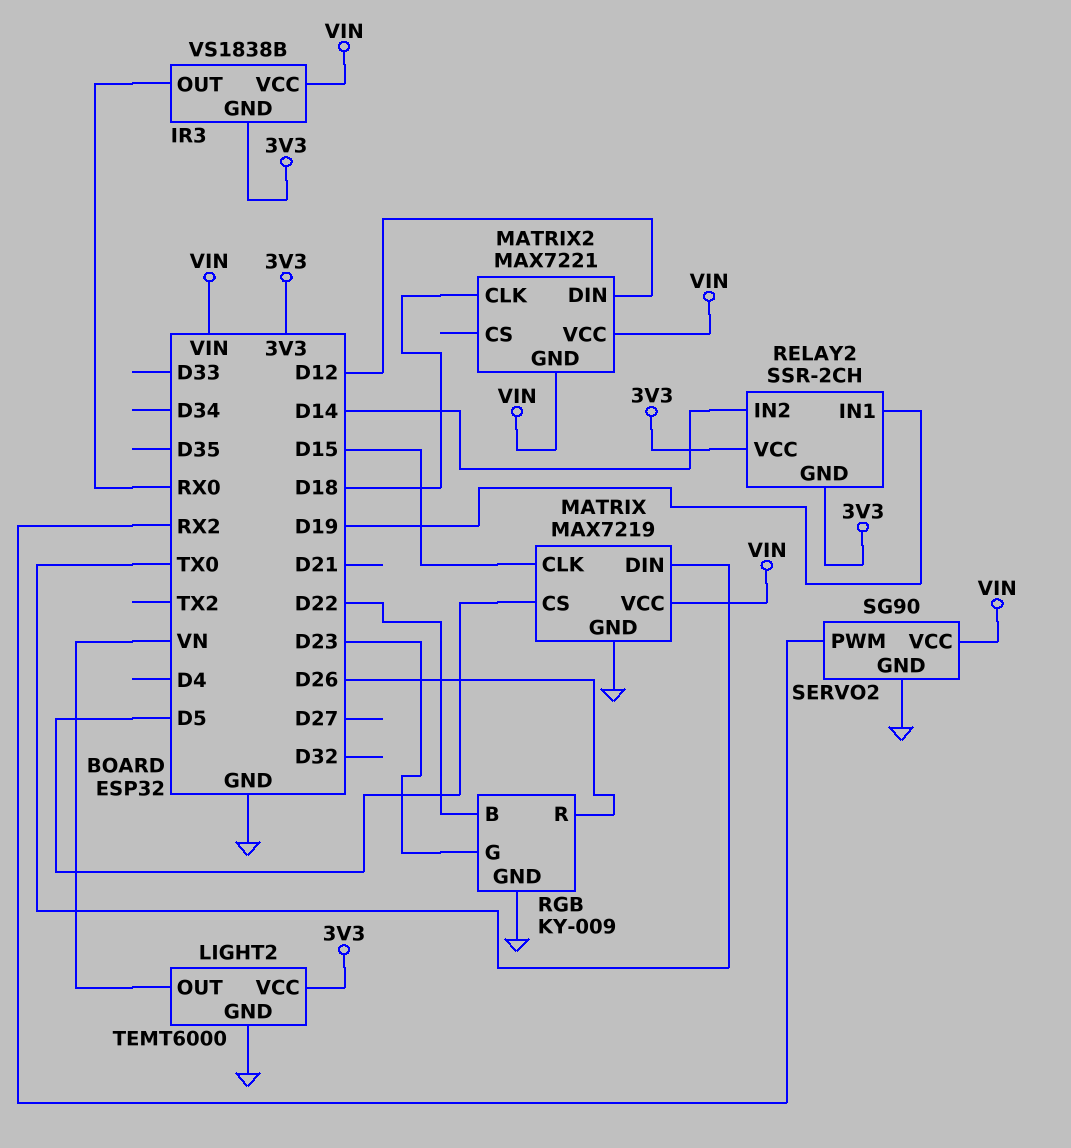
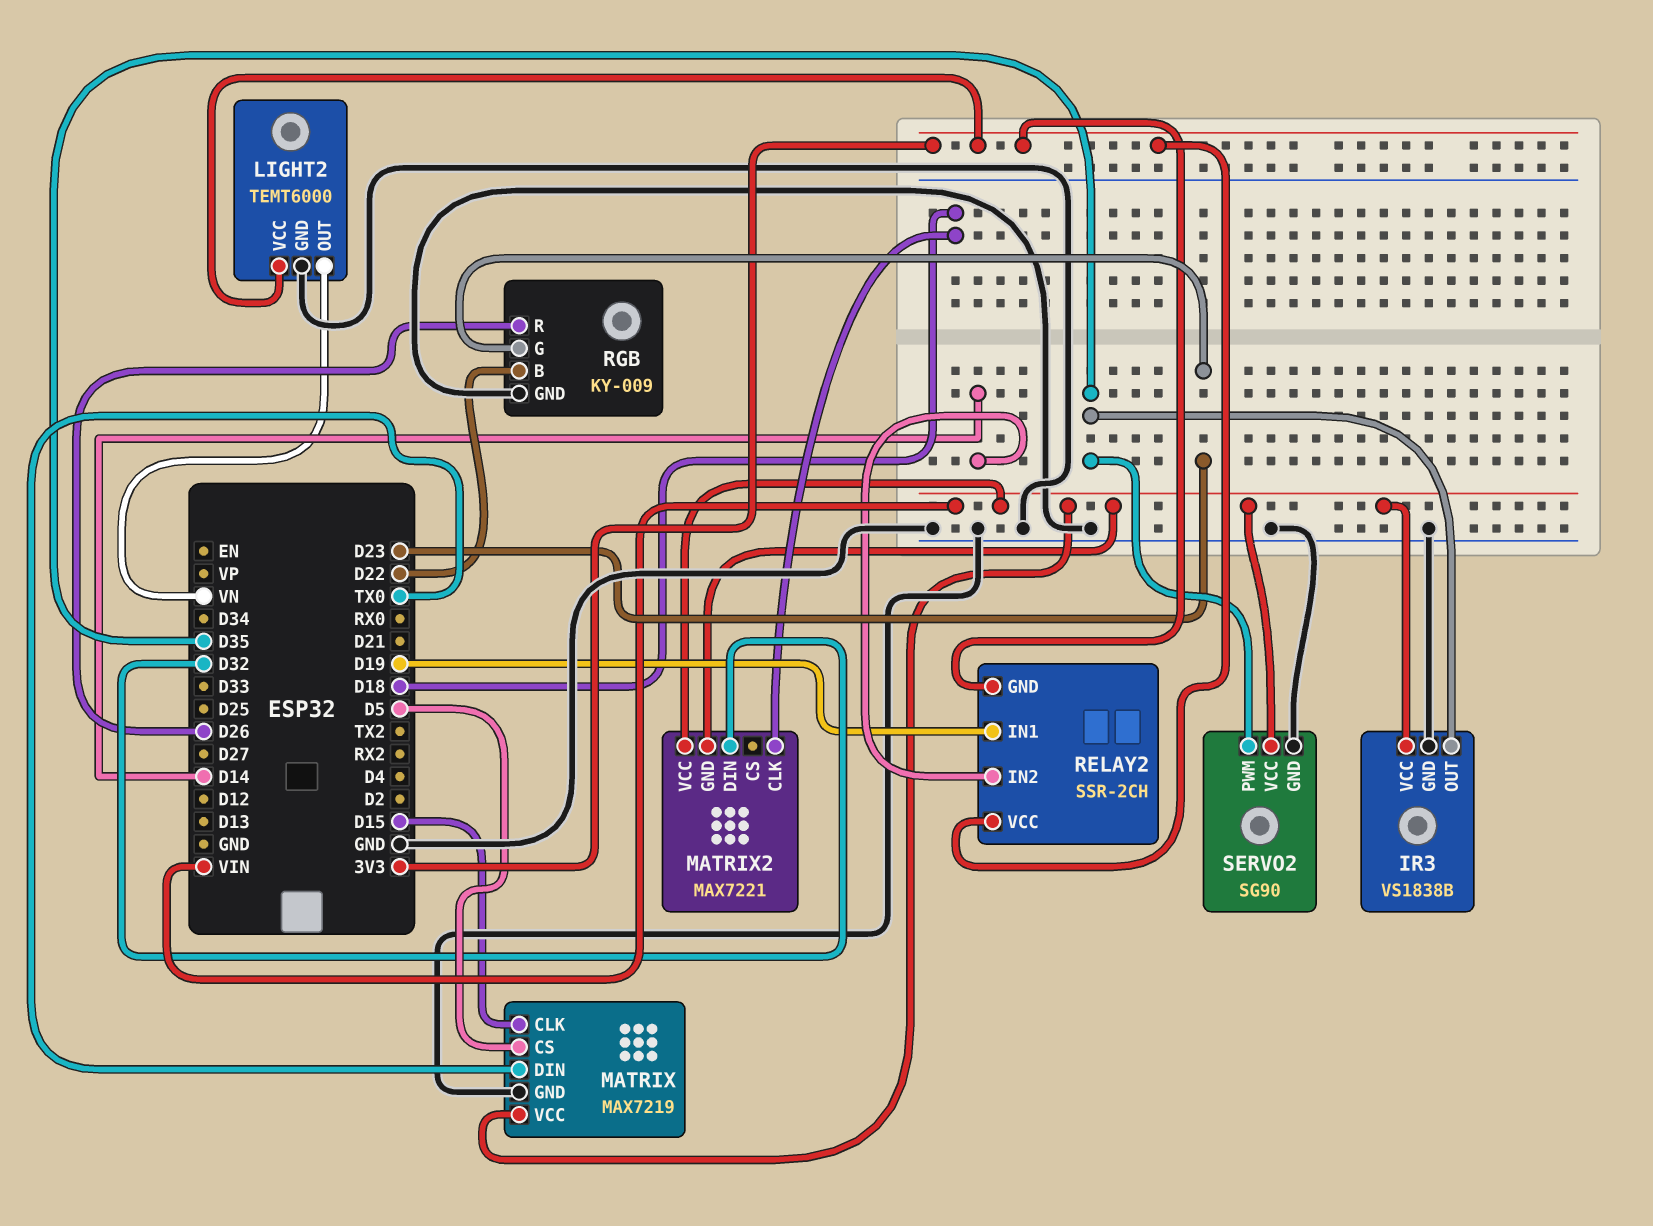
IR3 pin GND: 3V3 -> GND
IR3 pin OUT: RX0 -> D35
MATRIX2 pin DIN: D12 -> D32
SERVO2 pin PWM: RX2 -> D35

